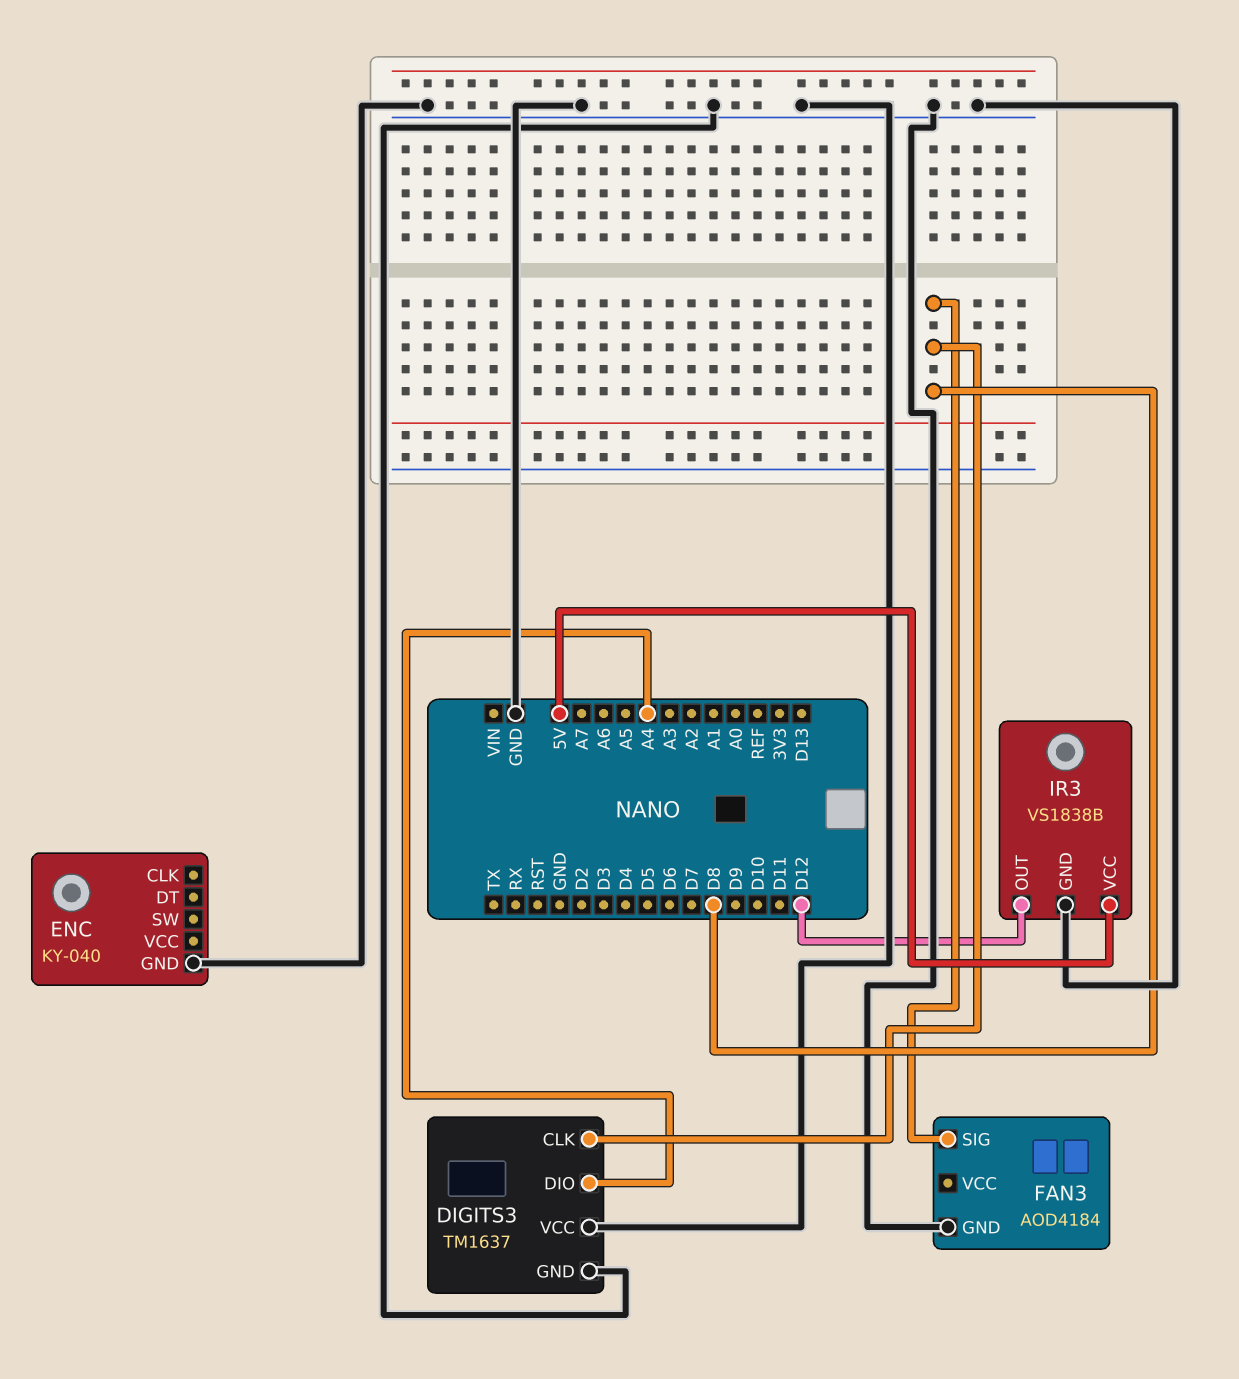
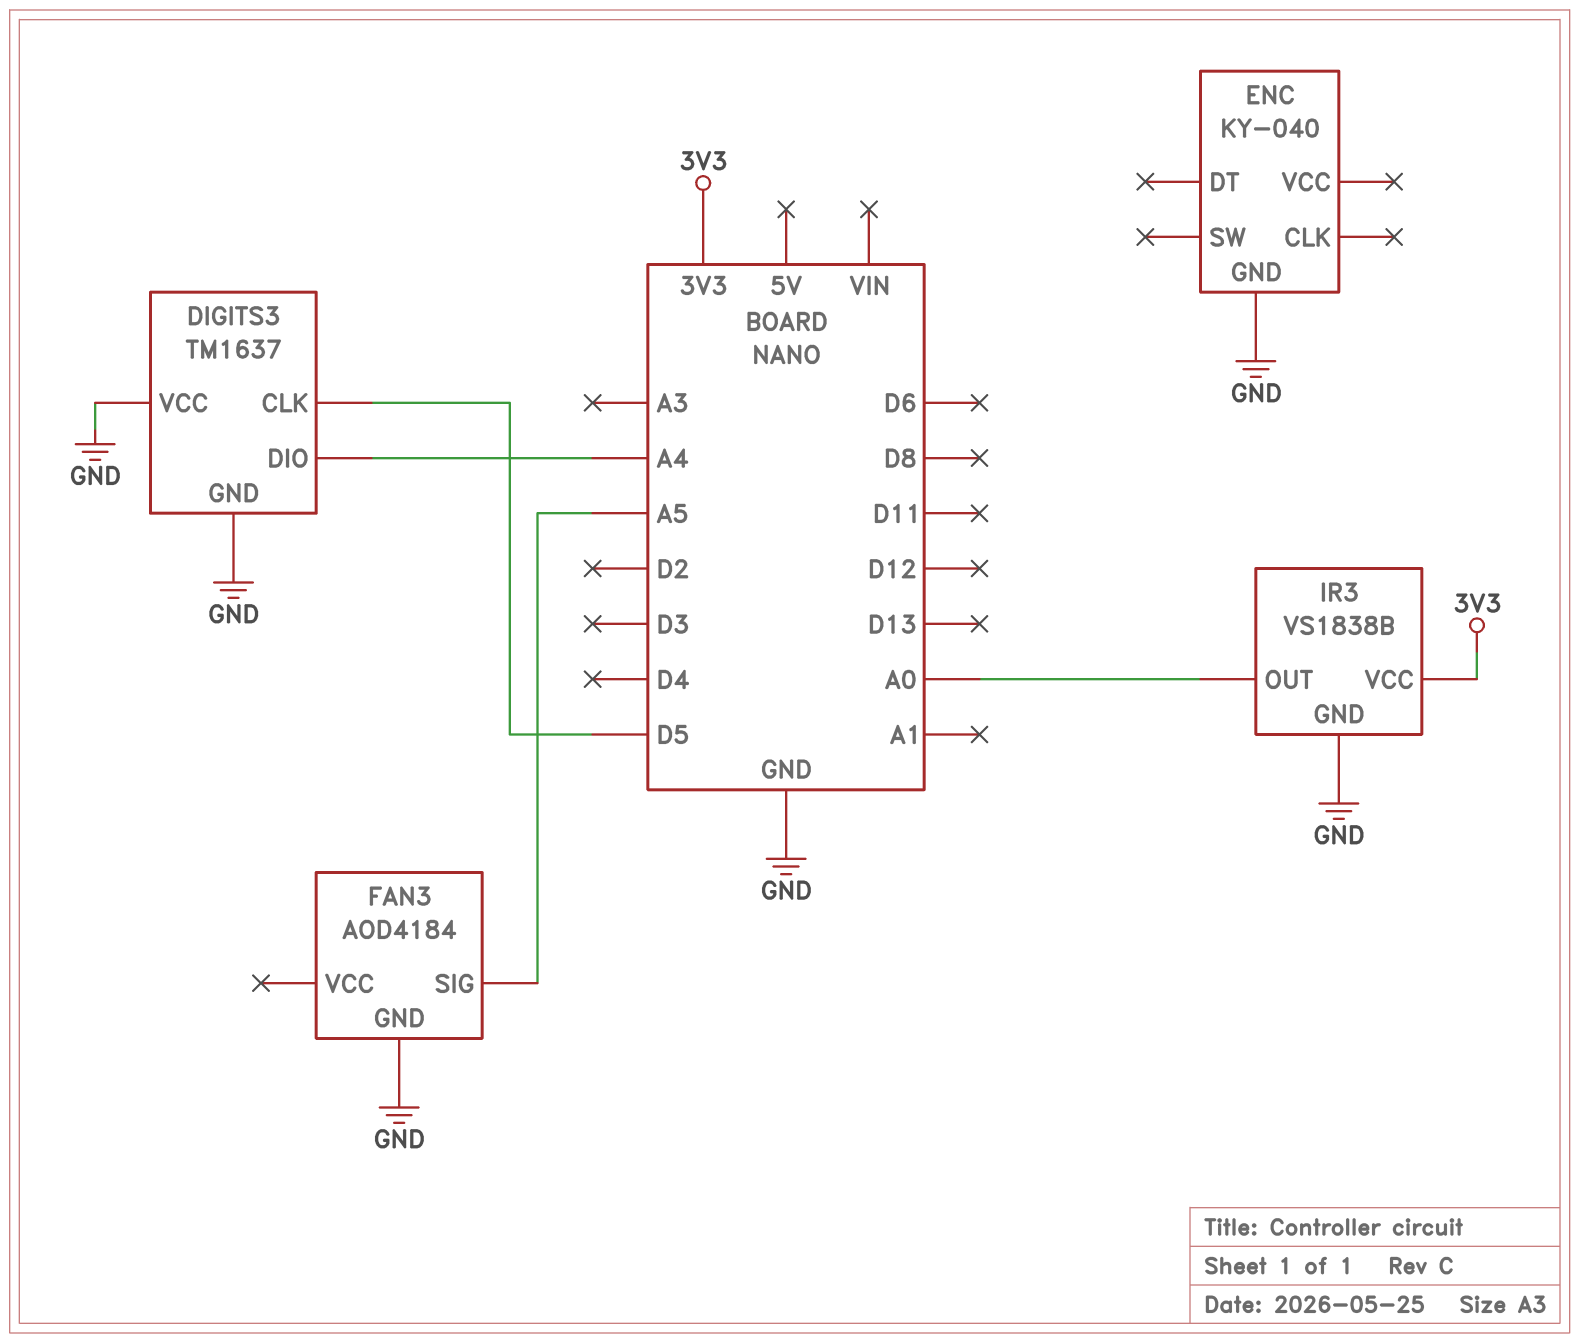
DIGITS3 pin CLK: D8 -> D5
FAN3 pin SIG: D8 -> A5
IR3 pin OUT: D12 -> A0
IR3 pin VCC: 5V -> 3V3

